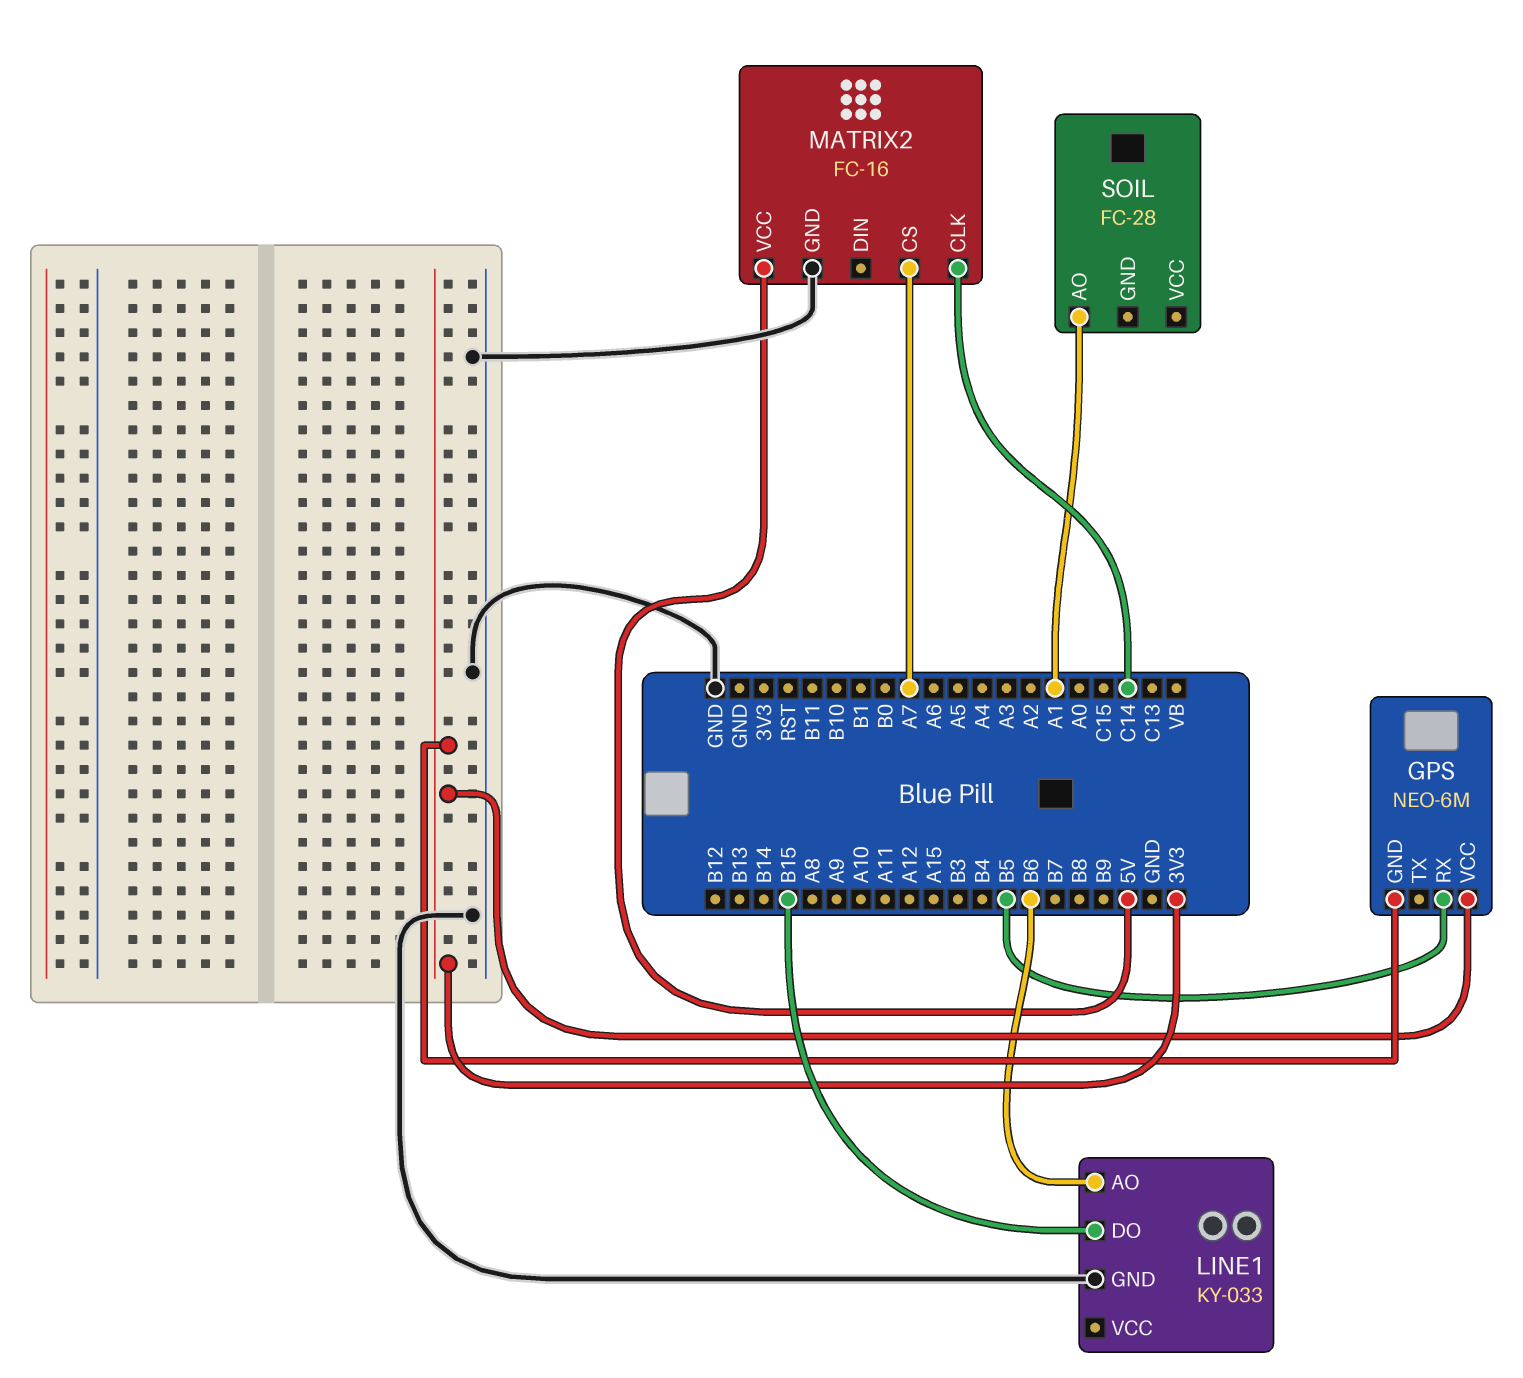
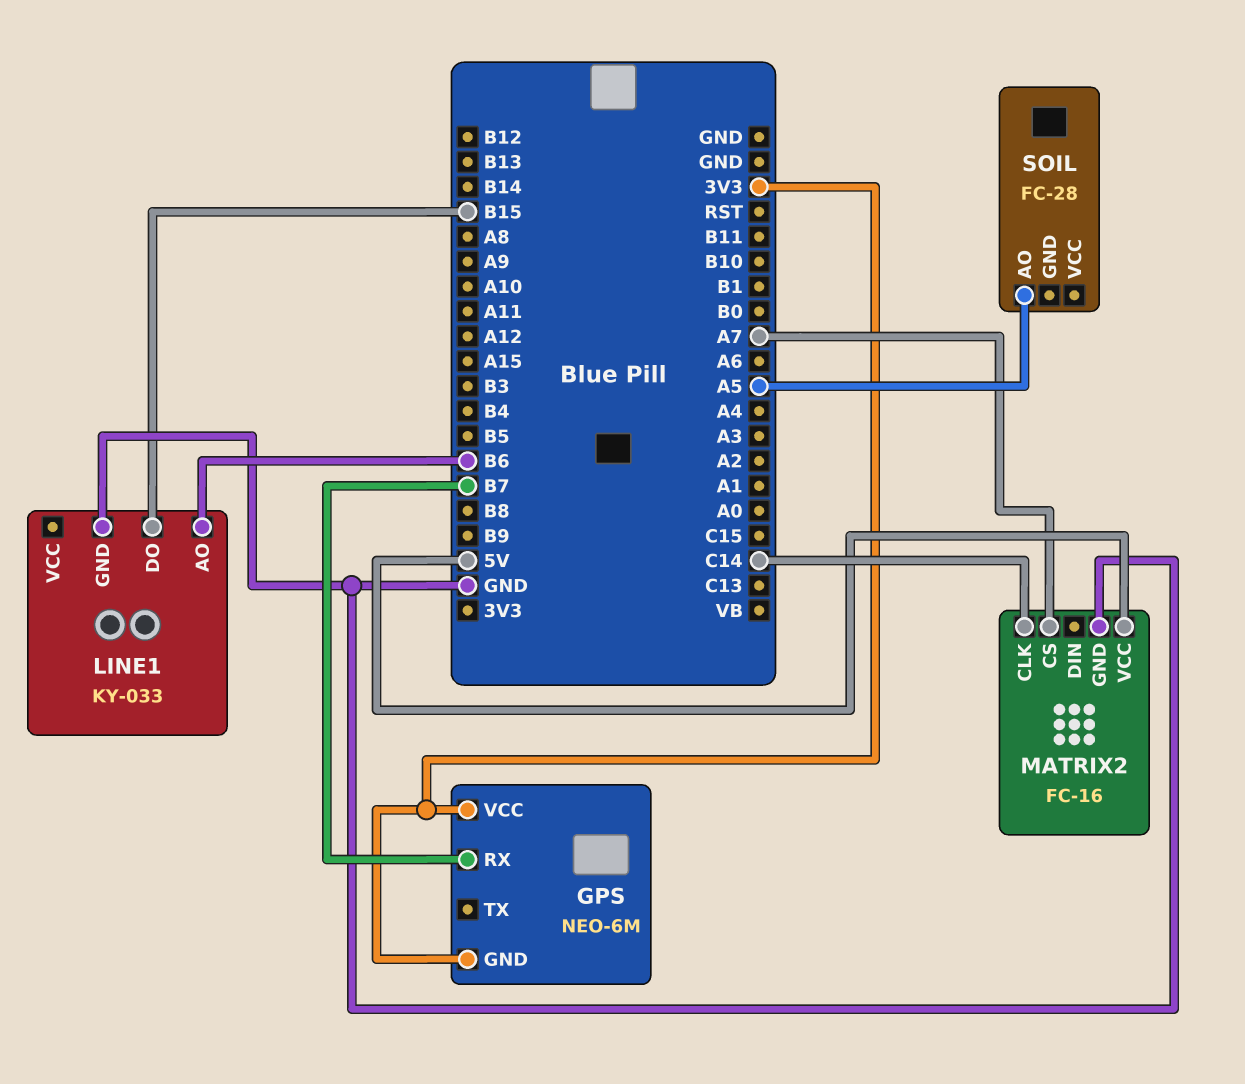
GPS pin RX: B5 -> B7
SOIL pin AO: A1 -> A5

